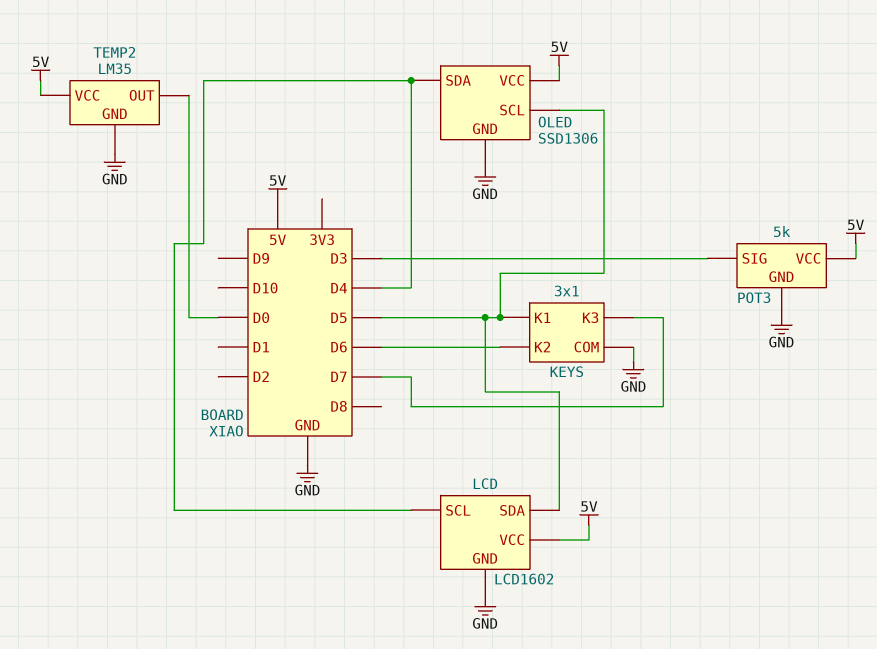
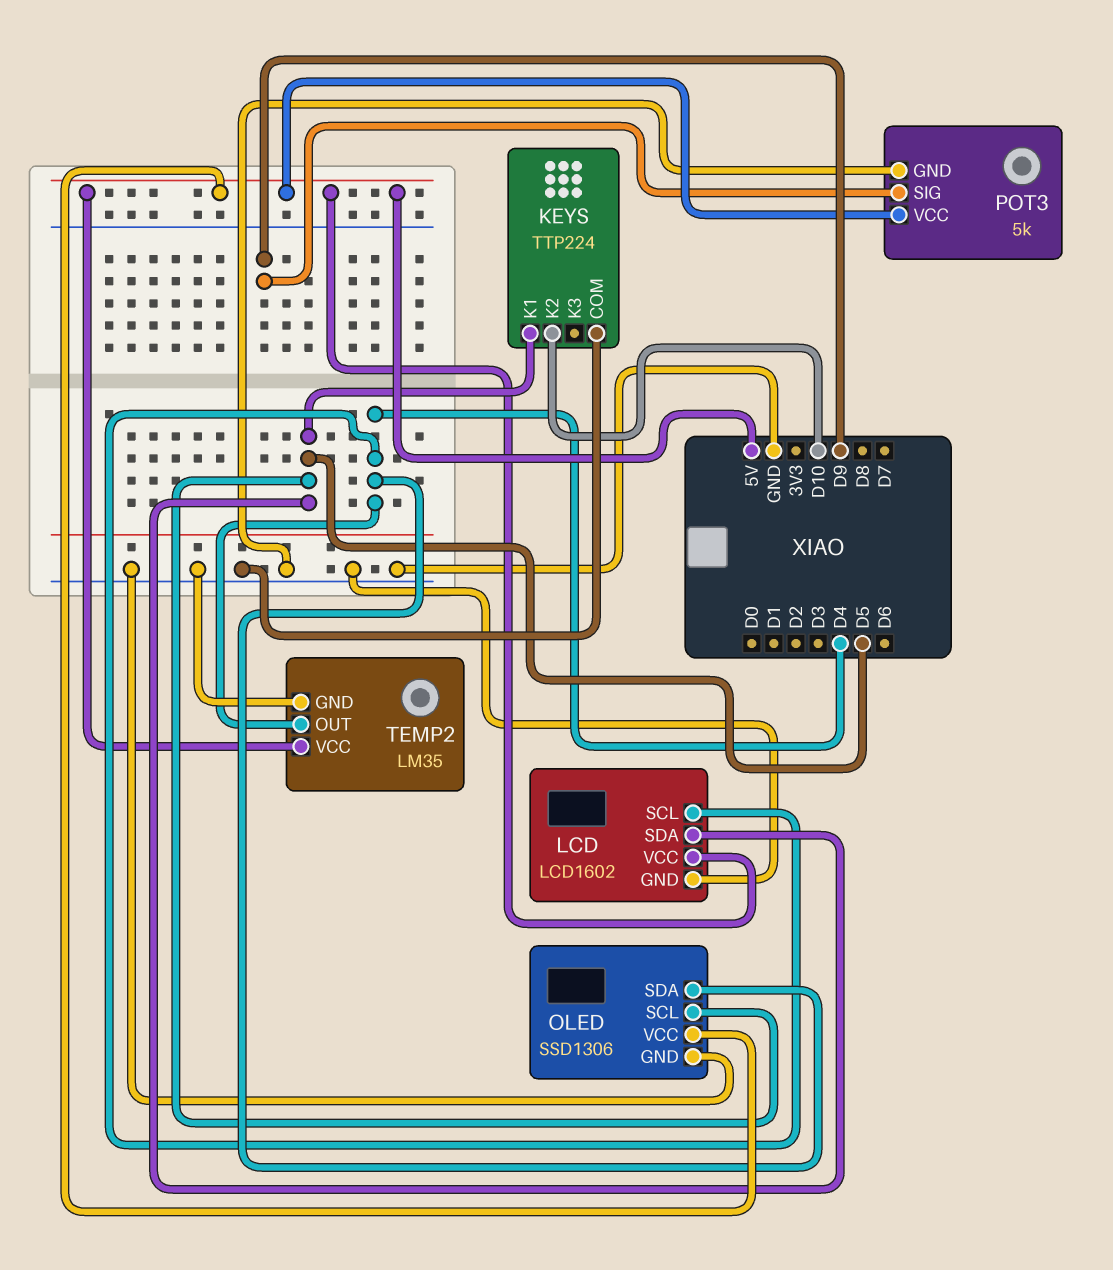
KEYS: 3x1 -> TTP224
KEYS pin K2: D6 -> D10
KEYS pin K3: D7 -> none
POT3 pin SIG: D3 -> D9
TEMP2 pin OUT: D0 -> D4

